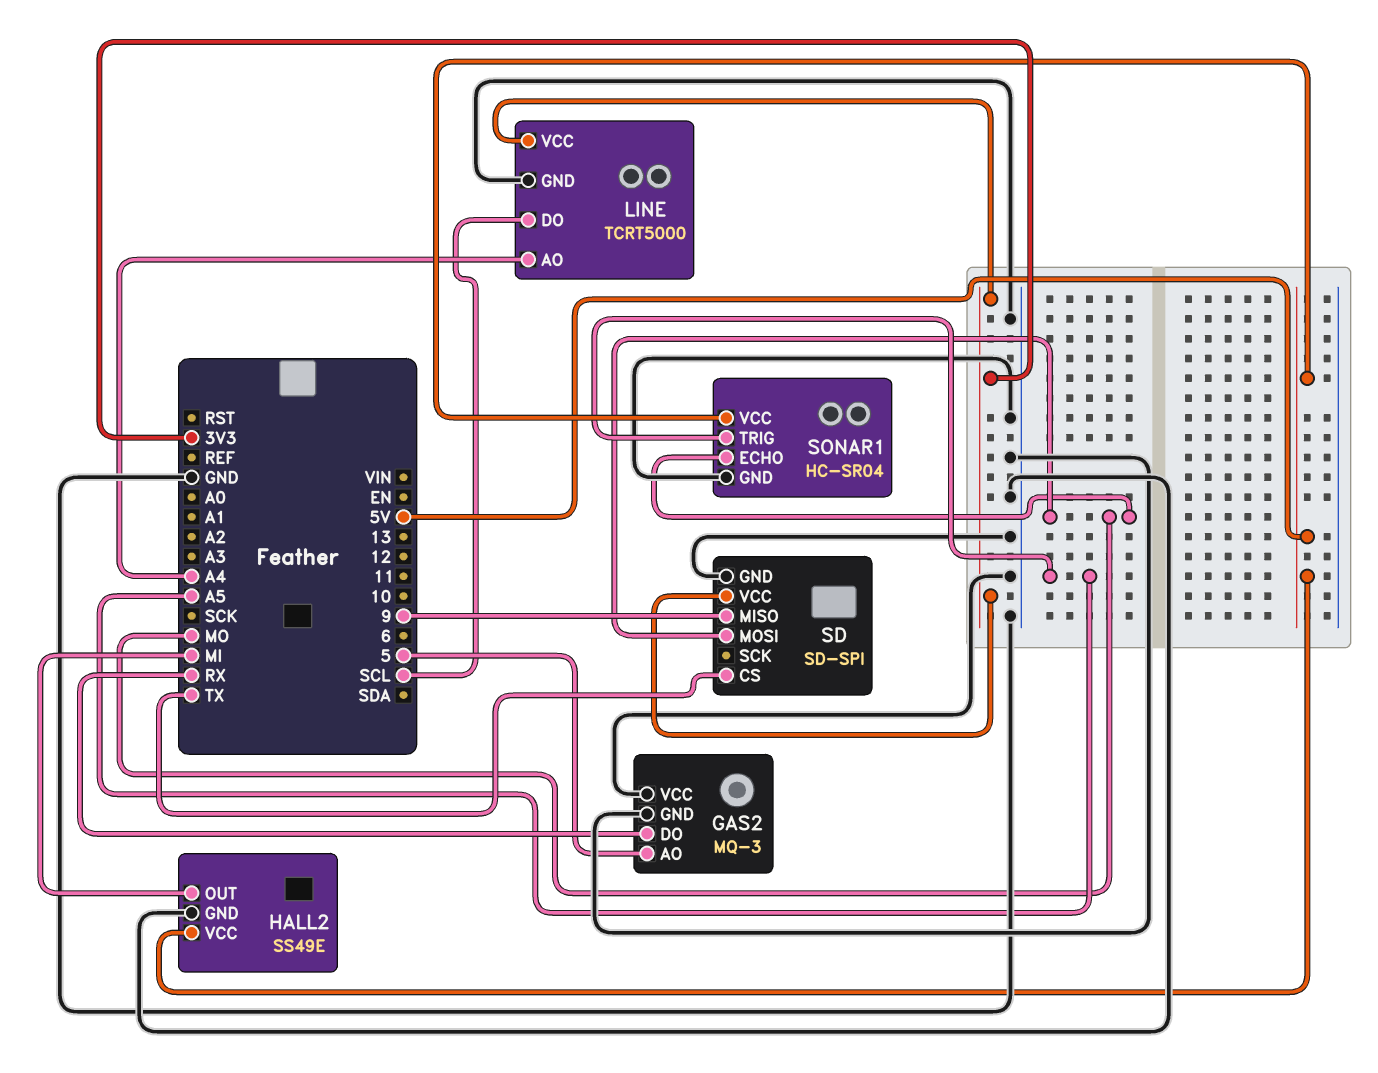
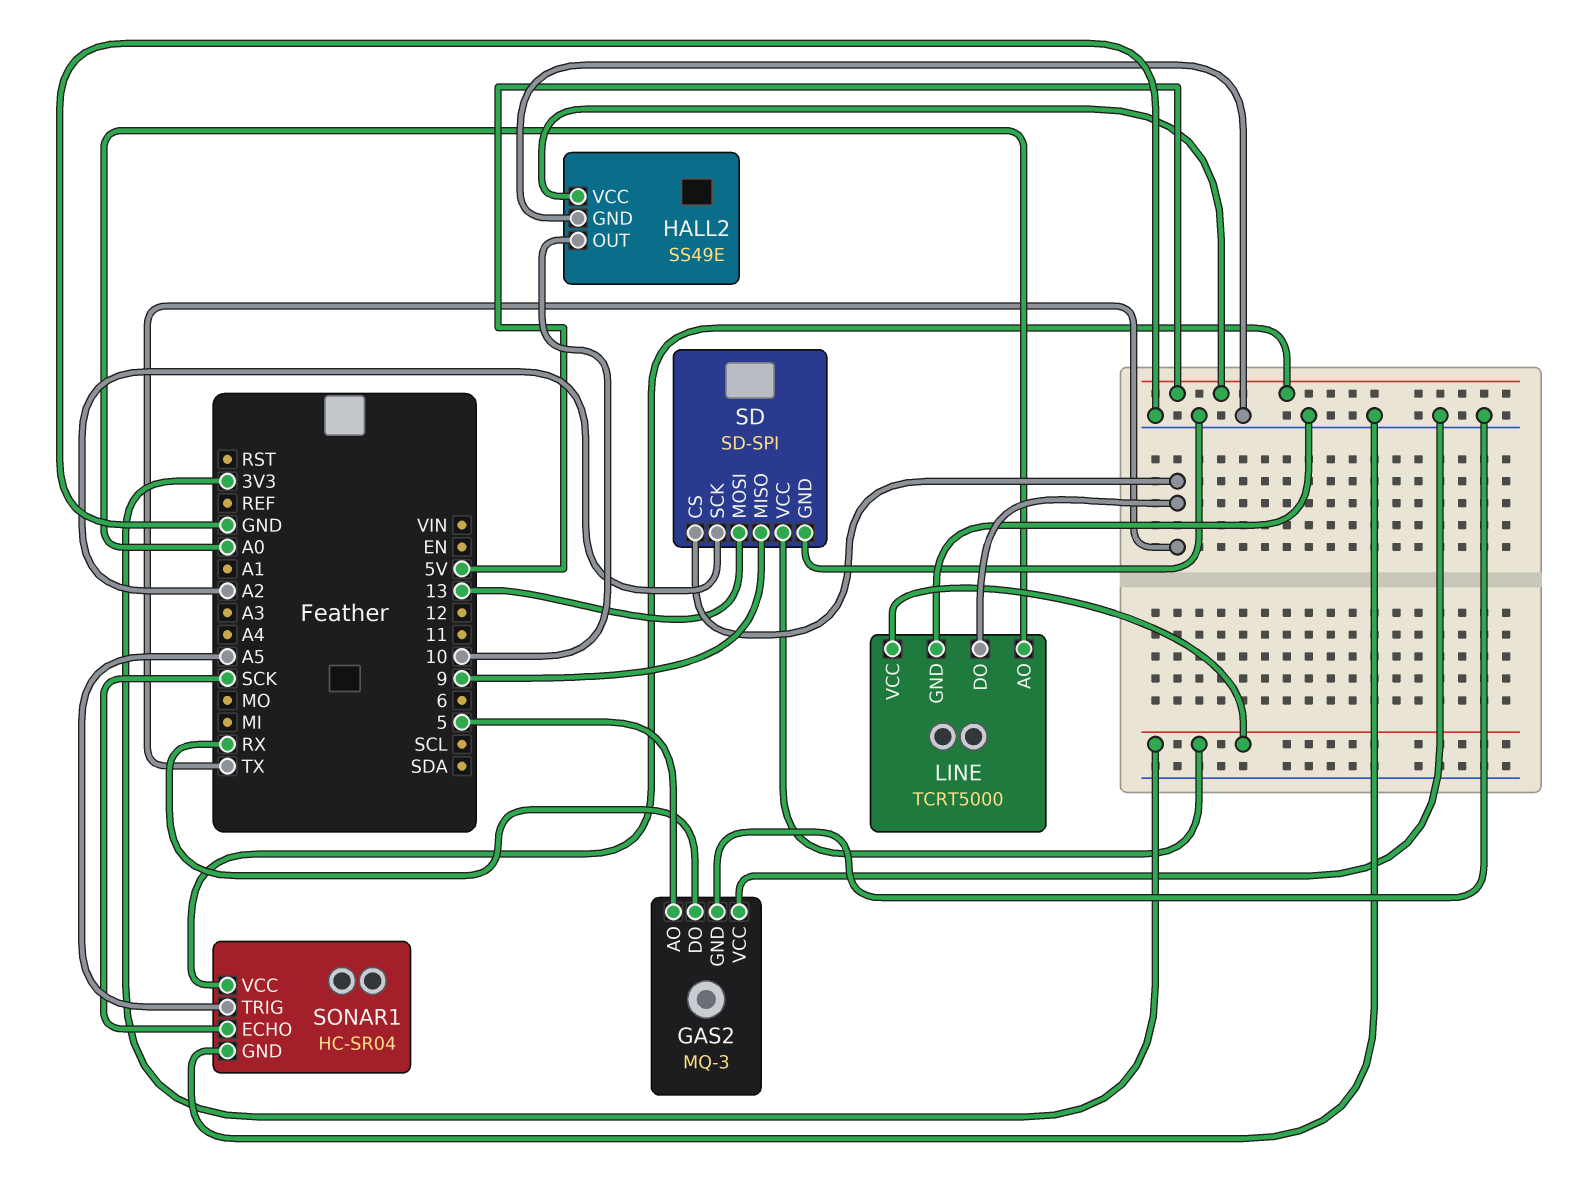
HALL2 pin OUT: MI -> 10
LINE pin AO: A4 -> A0
LINE pin DO: SCL -> TX
SD pin MOSI: MO -> 13
SD pin SCK: none -> A2
SONAR1 pin ECHO: MO -> SCK

